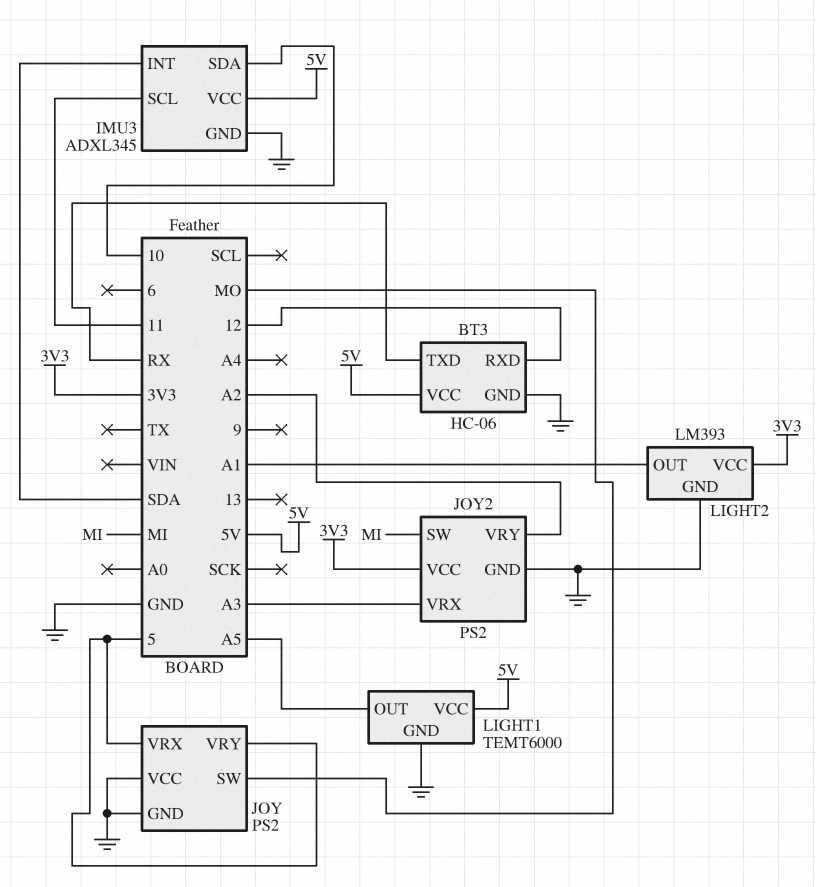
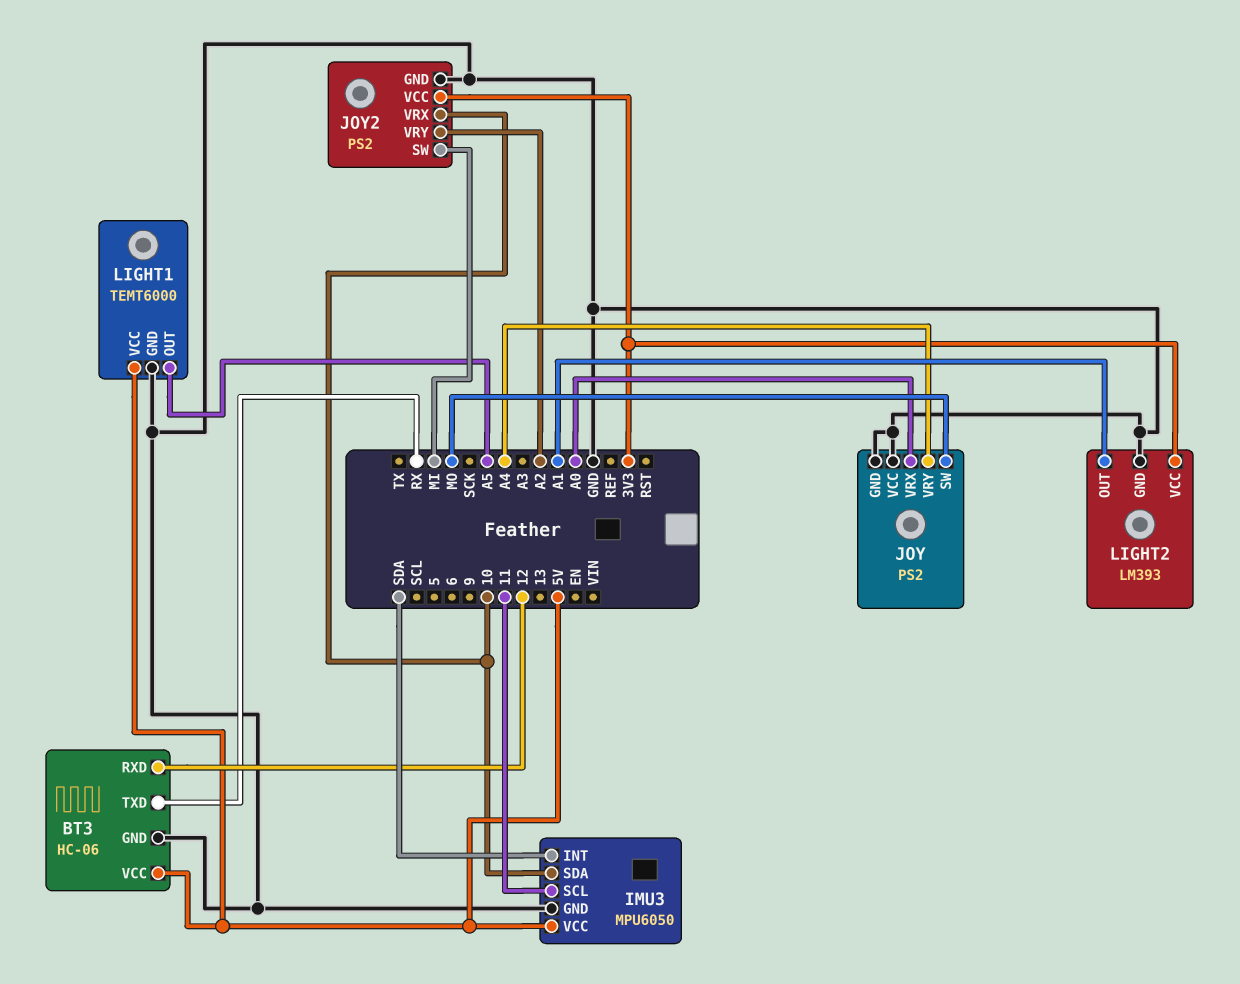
IMU3: ADXL345 -> MPU6050
JOY pin VRX: 5 -> A0
JOY pin VRY: 5 -> A4
JOY2 pin VRX: A3 -> 10

